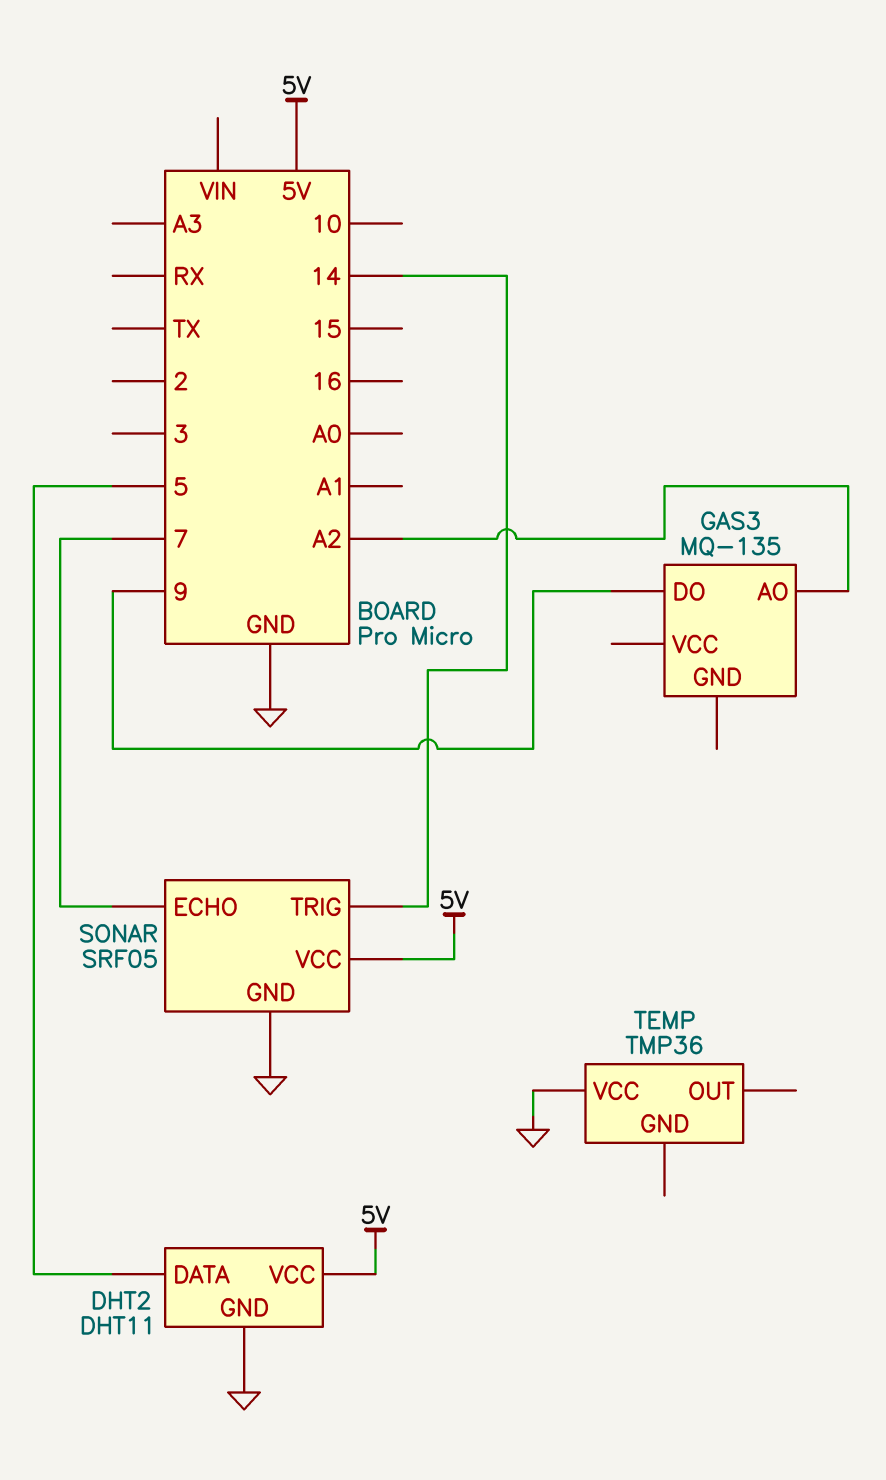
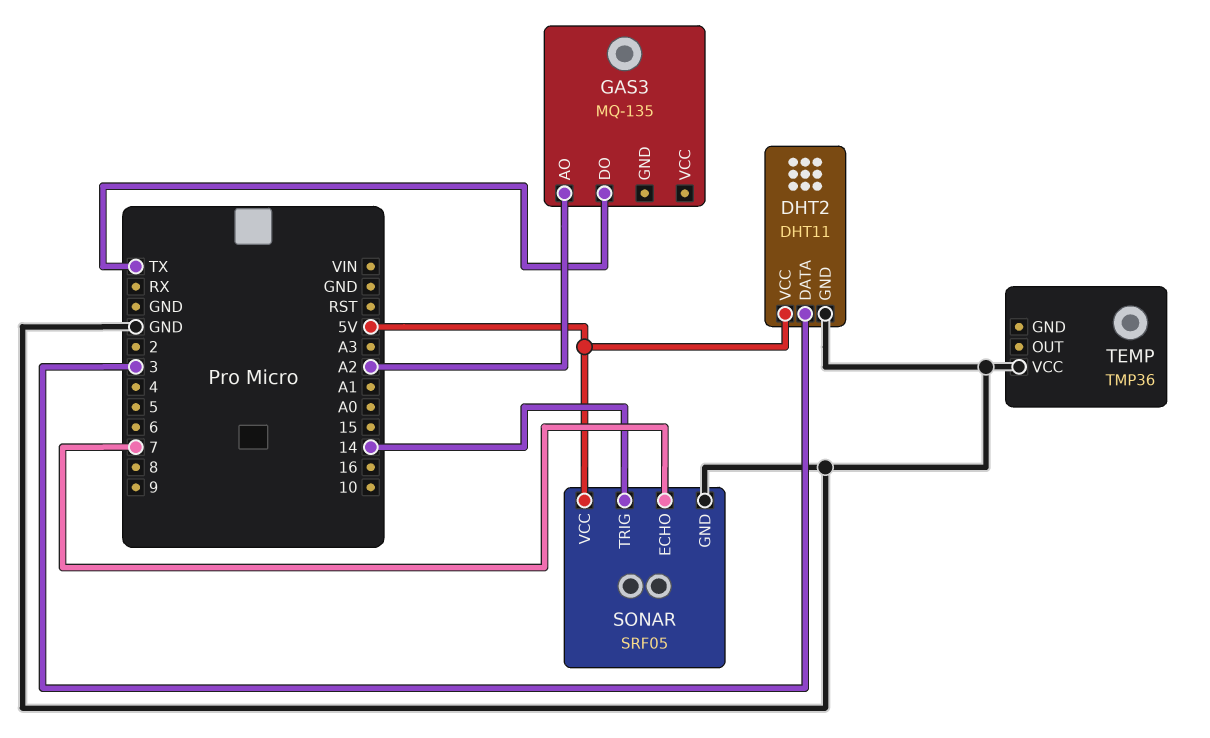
DHT2 pin DATA: 5 -> 3
GAS3 pin DO: 9 -> TX

